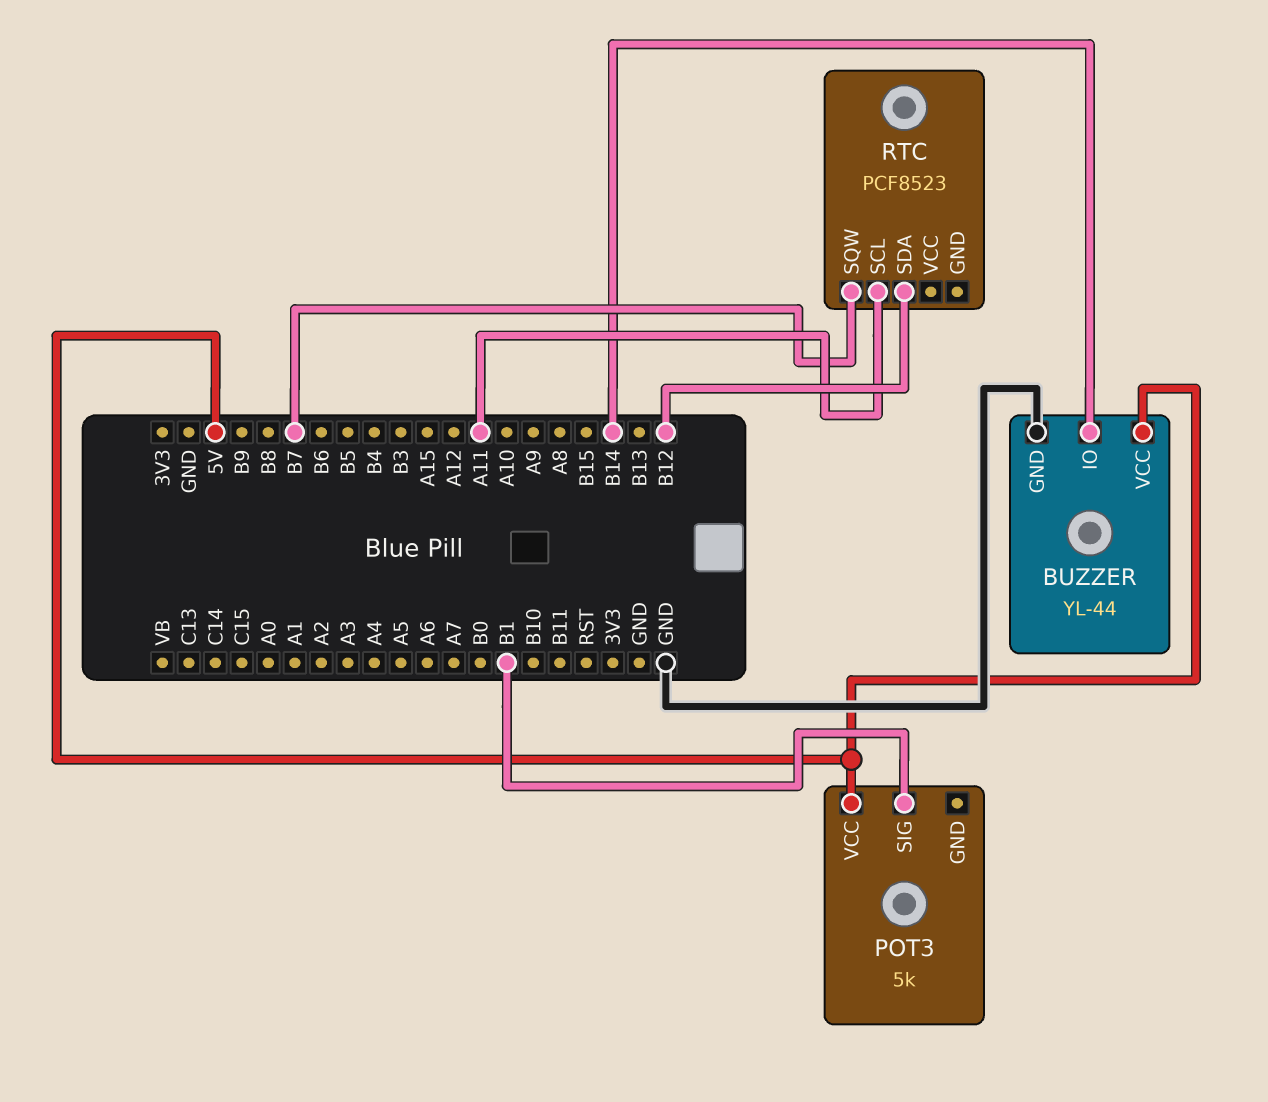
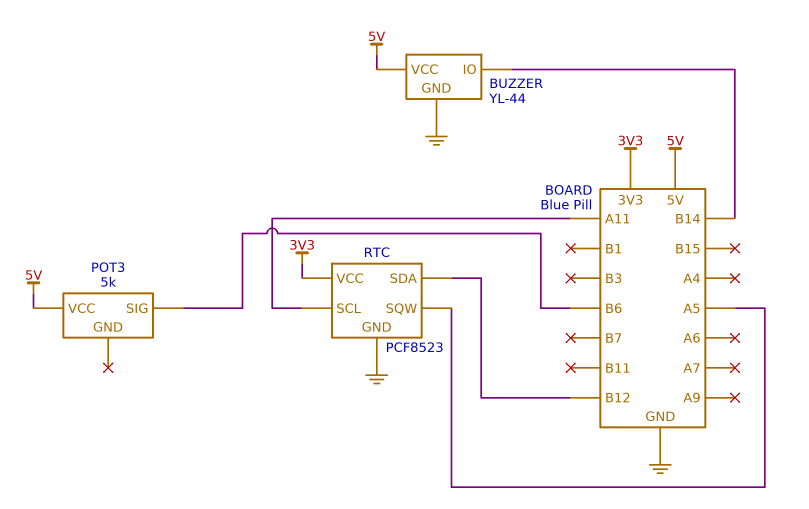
POT3 pin SIG: B1 -> B6
RTC pin GND: none -> GND
RTC pin SQW: B7 -> A5
RTC pin VCC: none -> 3V3

